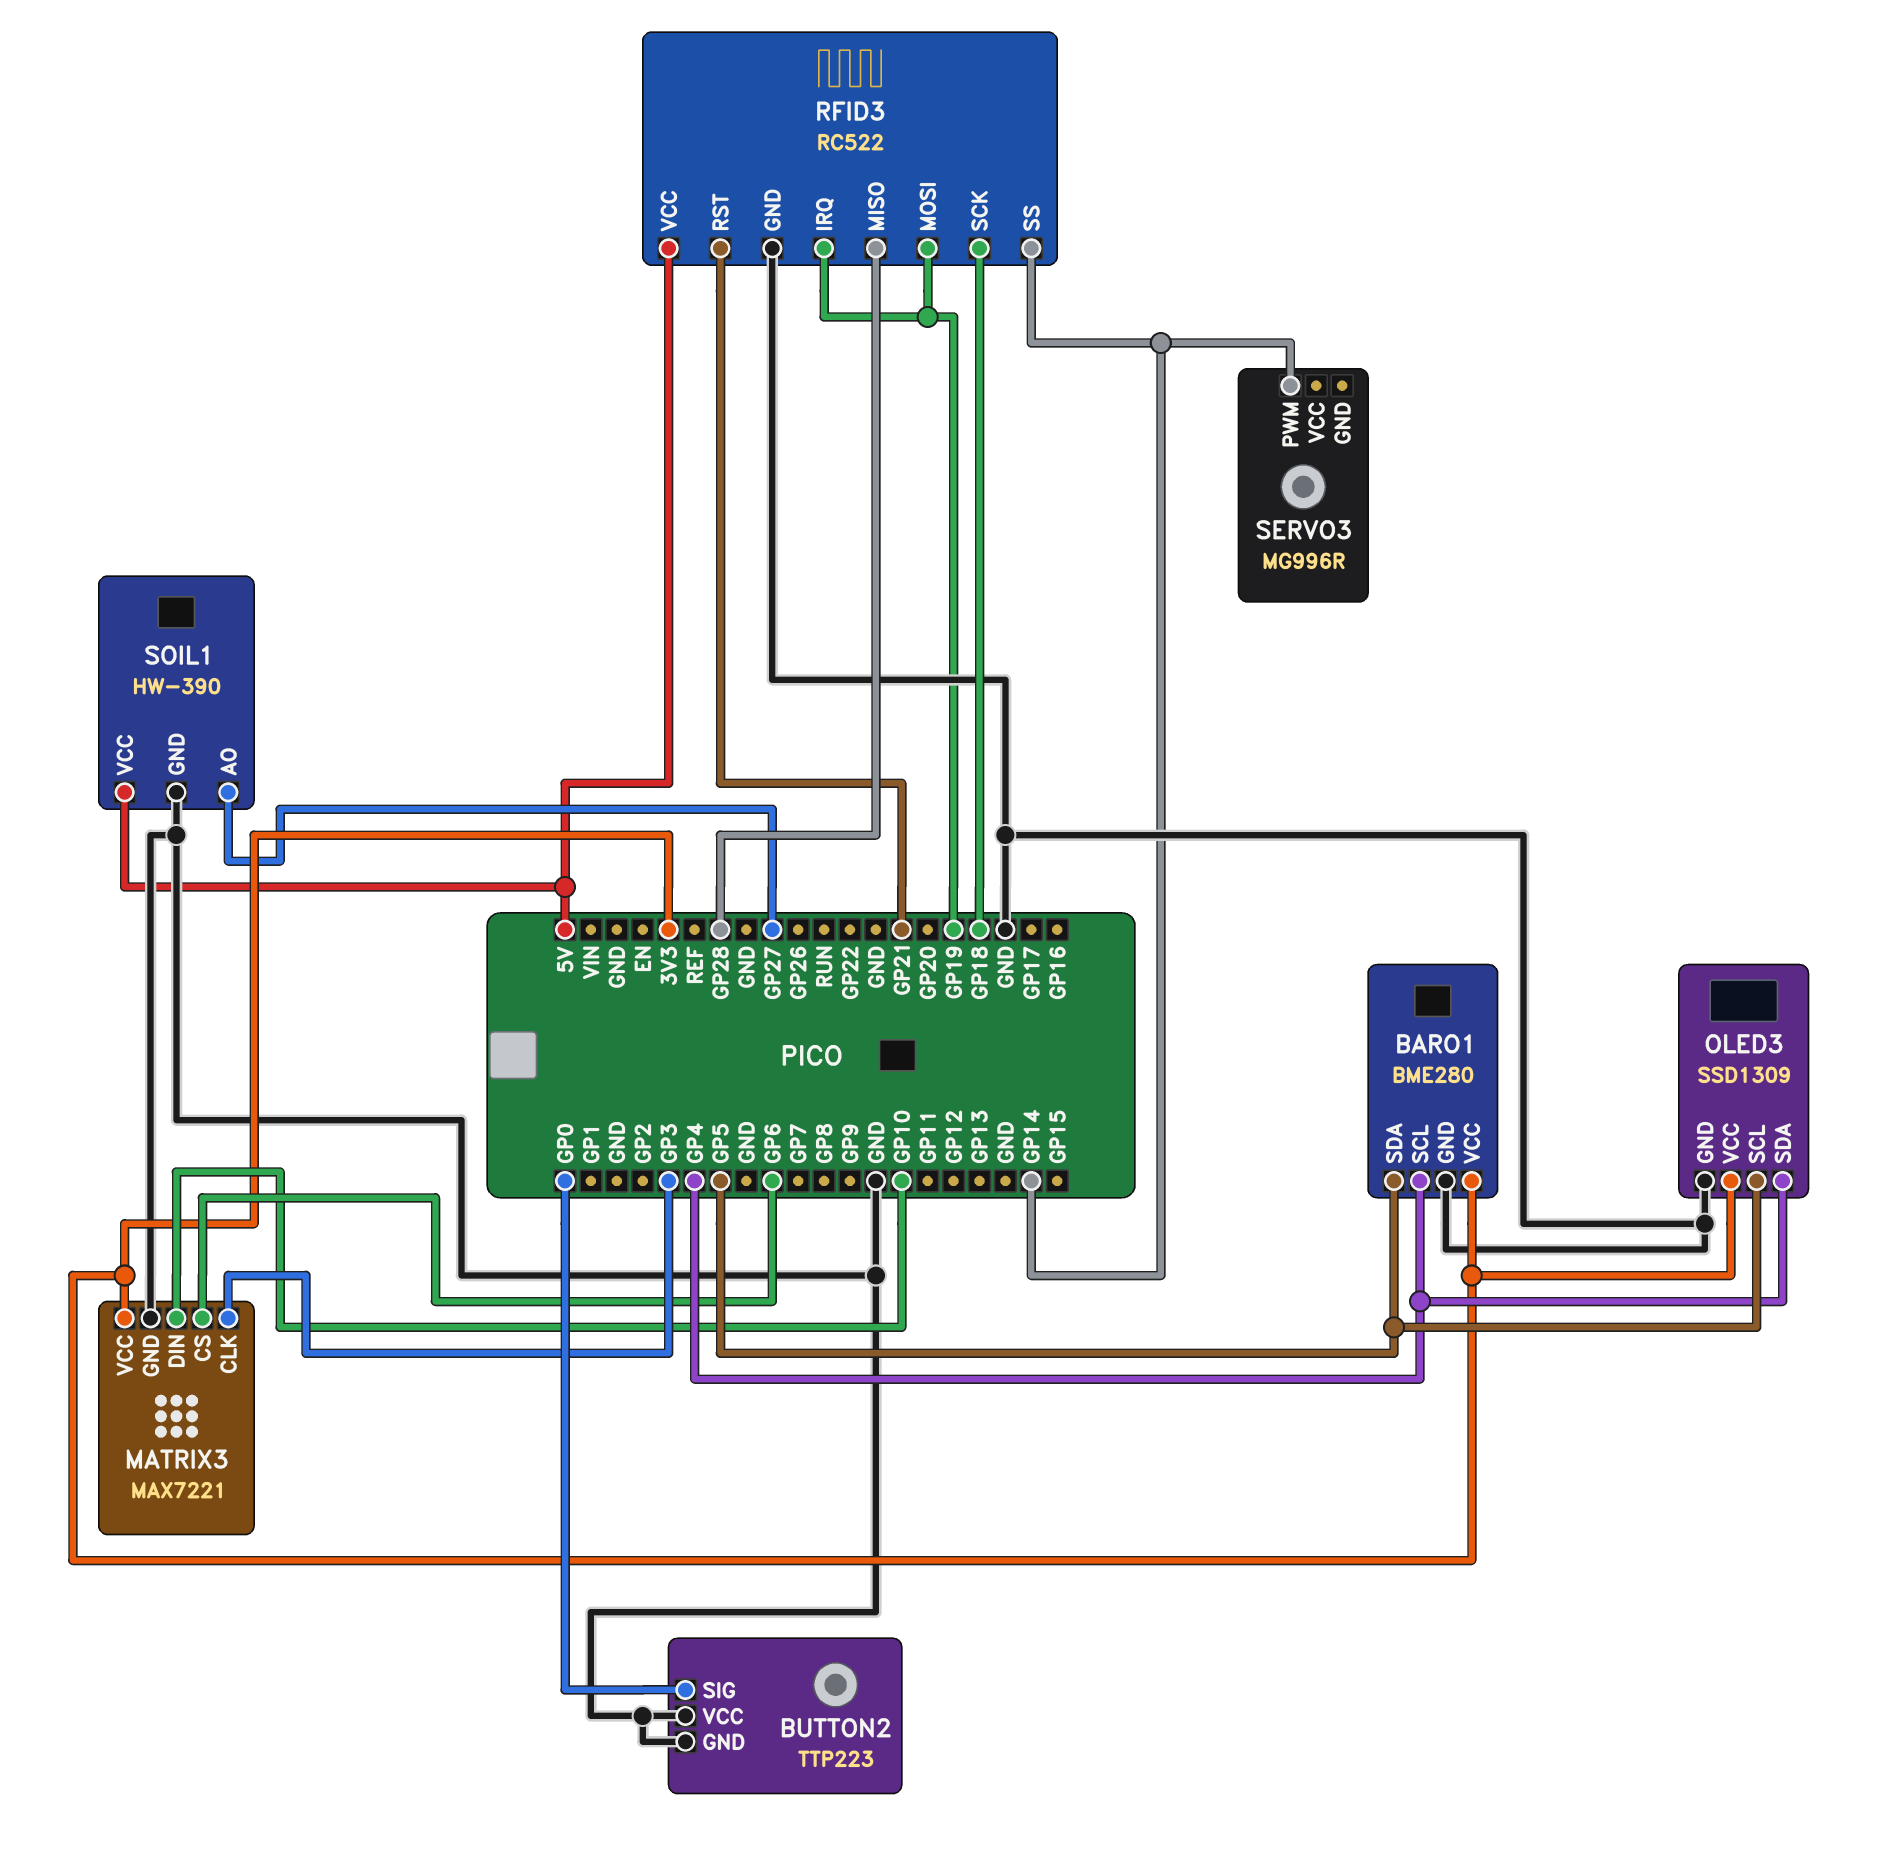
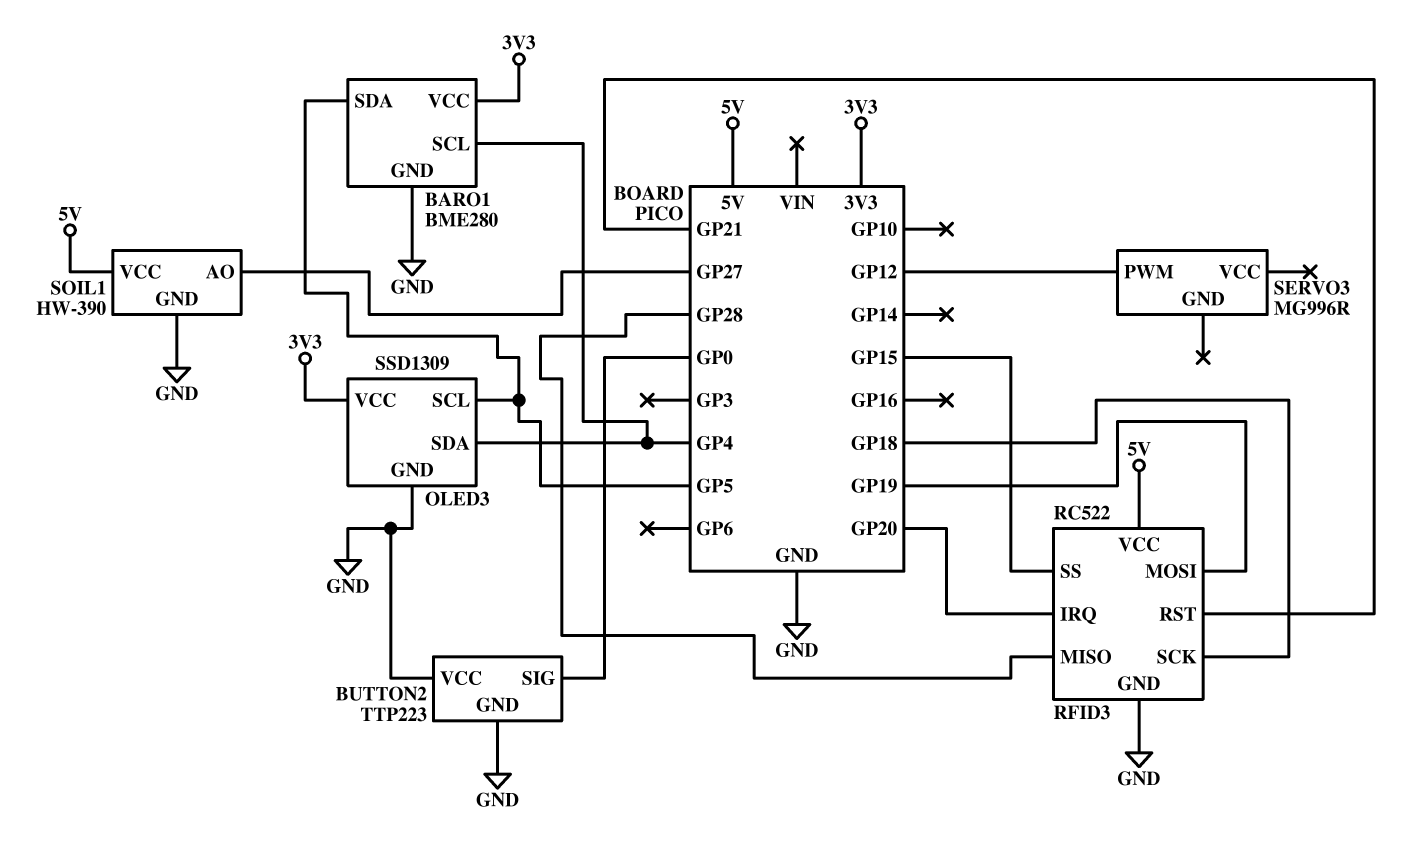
MATRIX3: MAX7221 -> none
MATRIX3 pin CLK: GP3 -> none
MATRIX3 pin CS: GP6 -> none
MATRIX3 pin DIN: GP10 -> none
MATRIX3 pin GND: GND -> none
MATRIX3 pin VCC: 3V3 -> none
RFID3 pin IRQ: GP19 -> GP20
RFID3 pin SS: GP14 -> GP15
SERVO3 pin PWM: GP14 -> GP12

